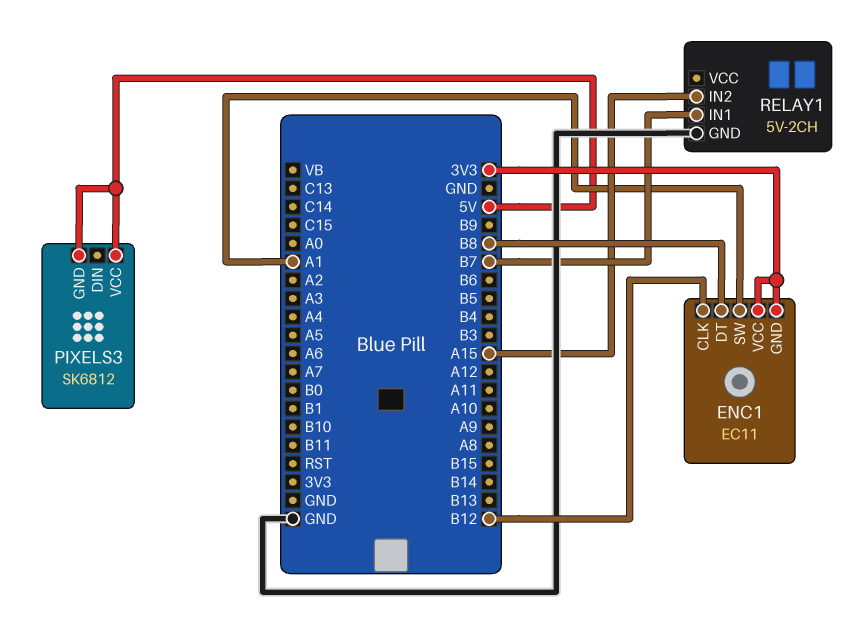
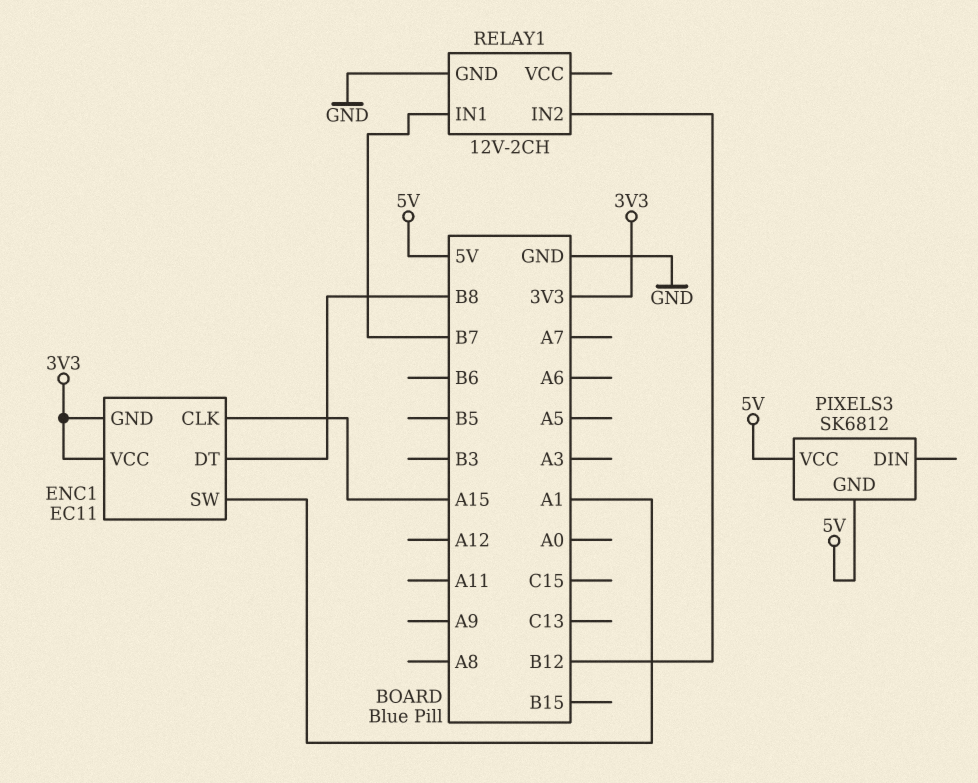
ENC1 pin CLK: B12 -> A15
RELAY1: 5V-2CH -> 12V-2CH
RELAY1 pin IN2: A15 -> B12

